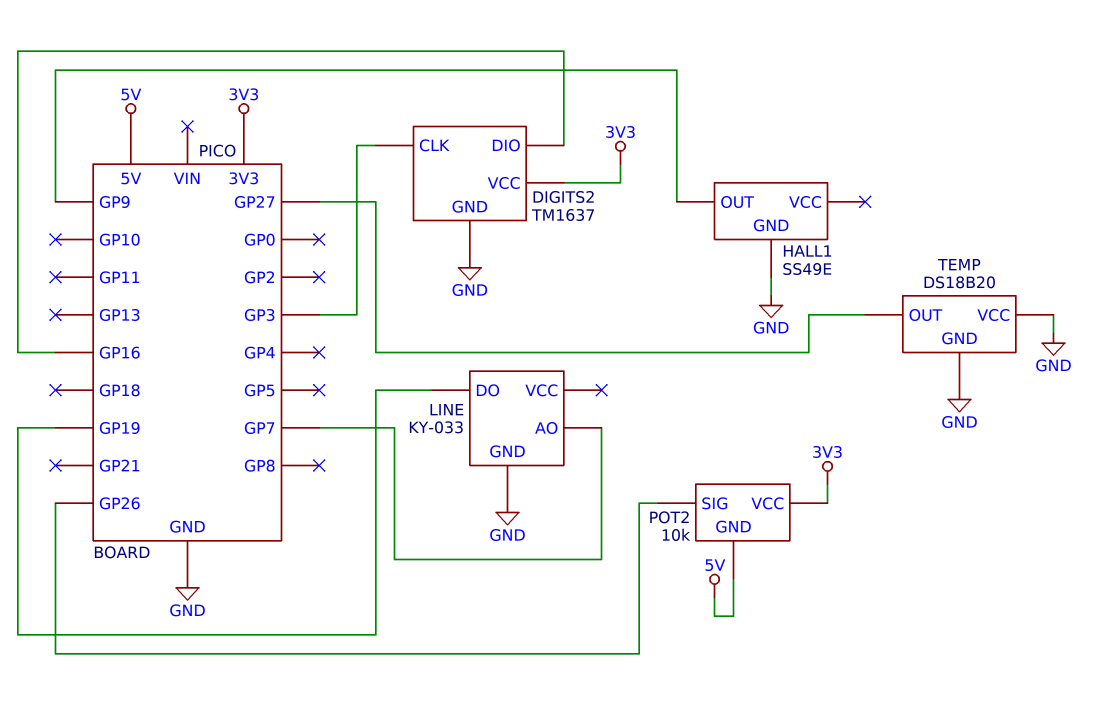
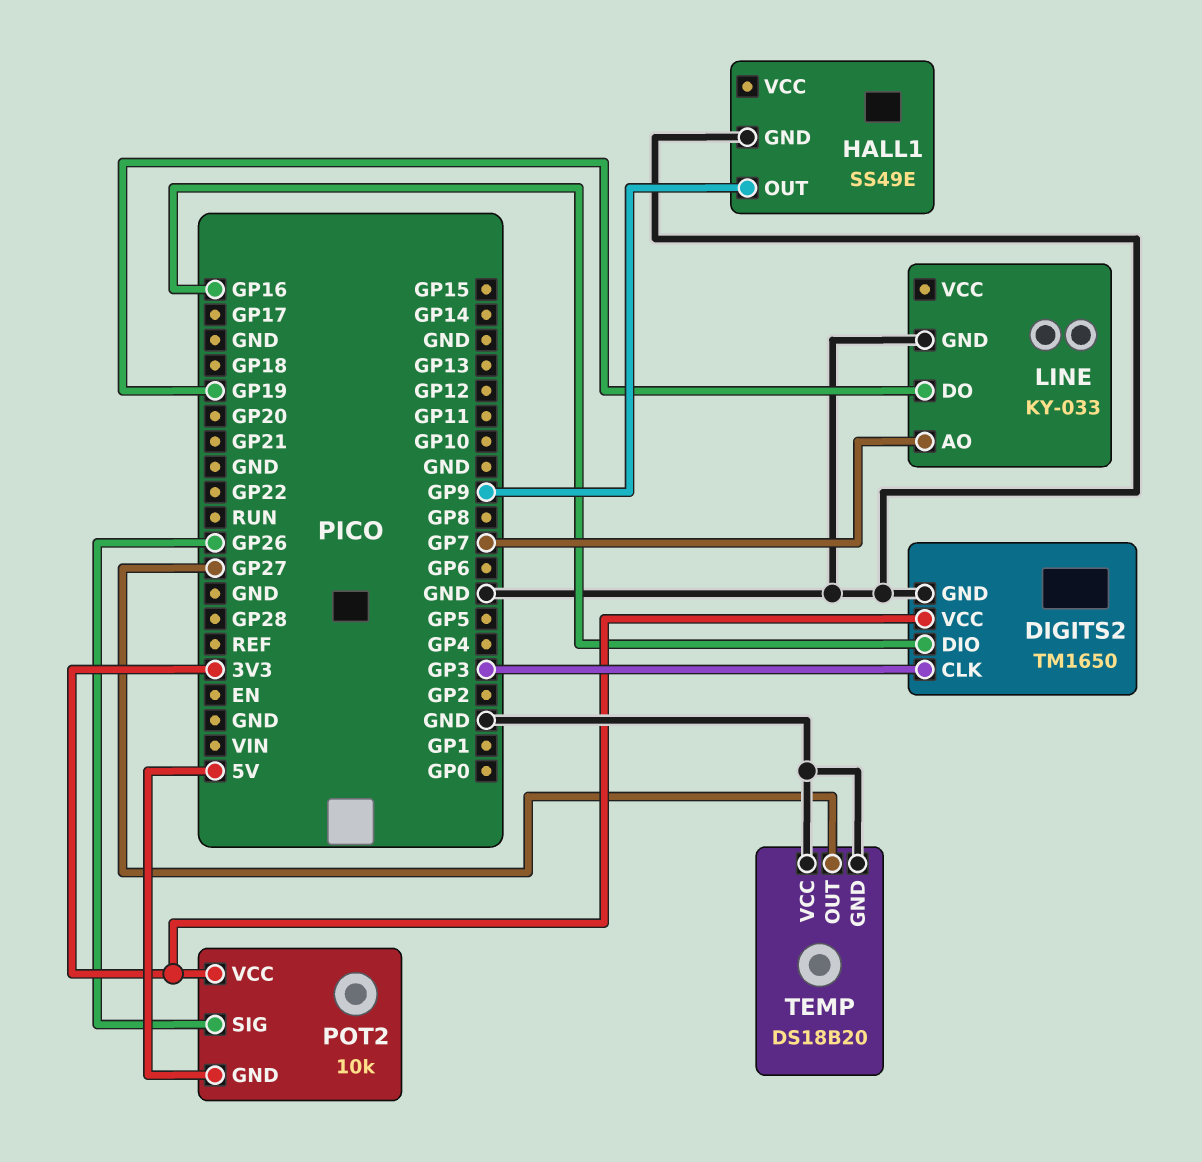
DIGITS2: TM1637 -> TM1650

